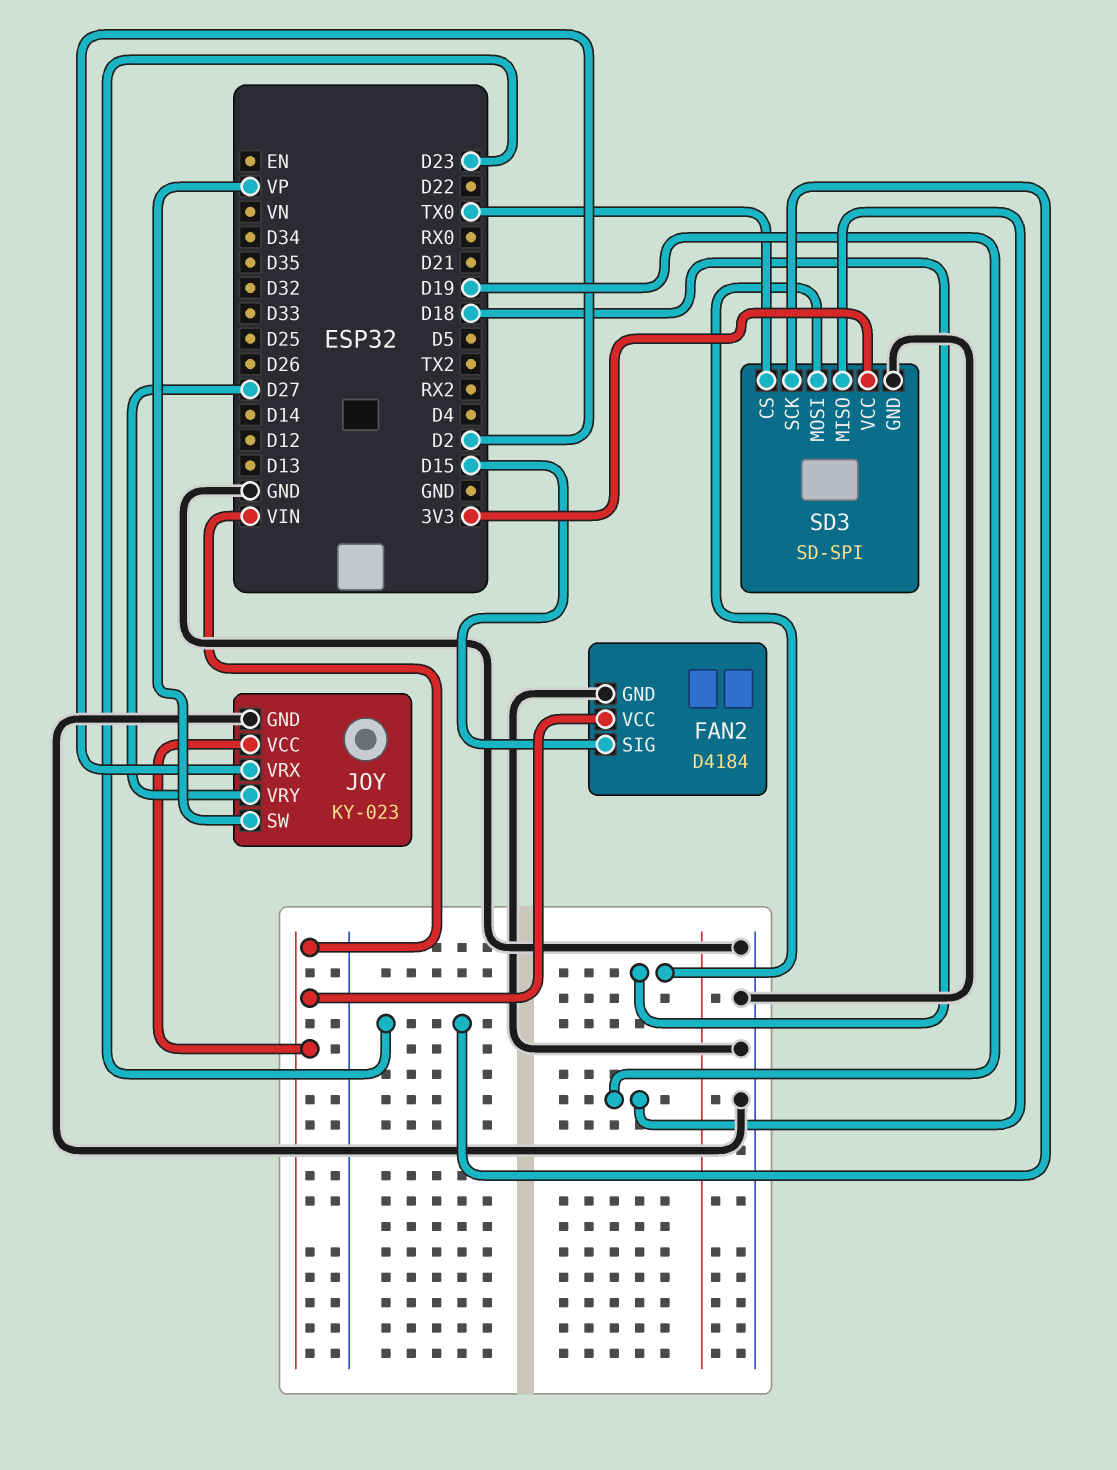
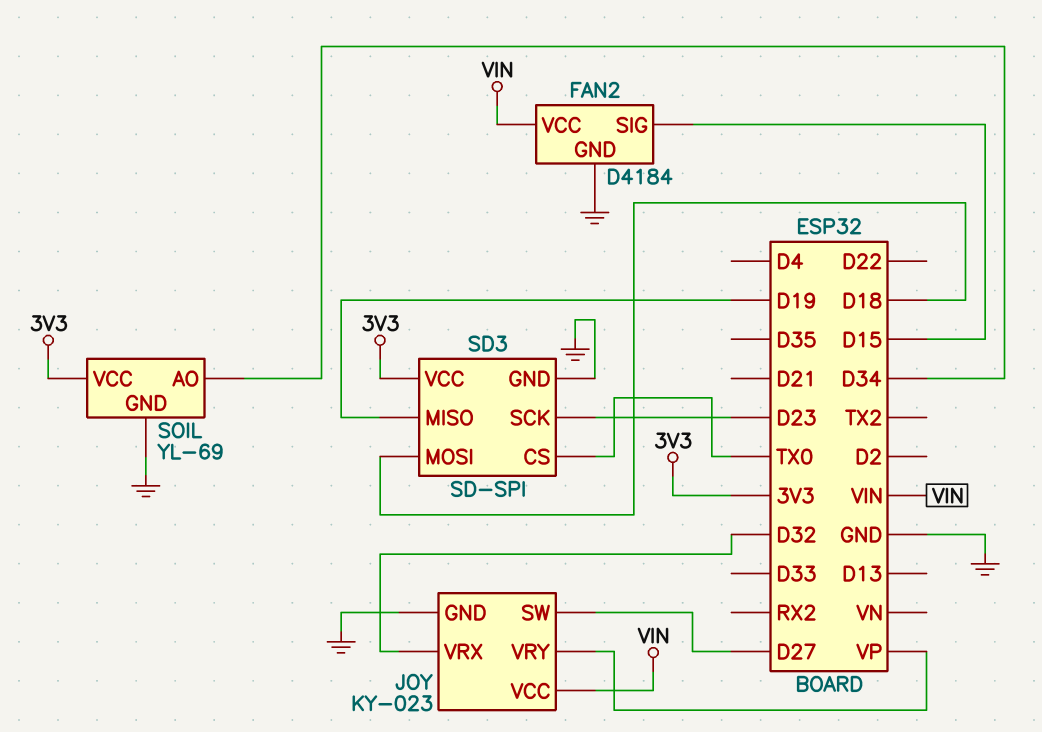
JOY pin SW: VP -> D27
JOY pin VRX: D2 -> D32
JOY pin VRY: D27 -> VP
SOIL: none -> YL-69
SOIL pin AO: none -> D34
SOIL pin GND: none -> GND
SOIL pin VCC: none -> 3V3

